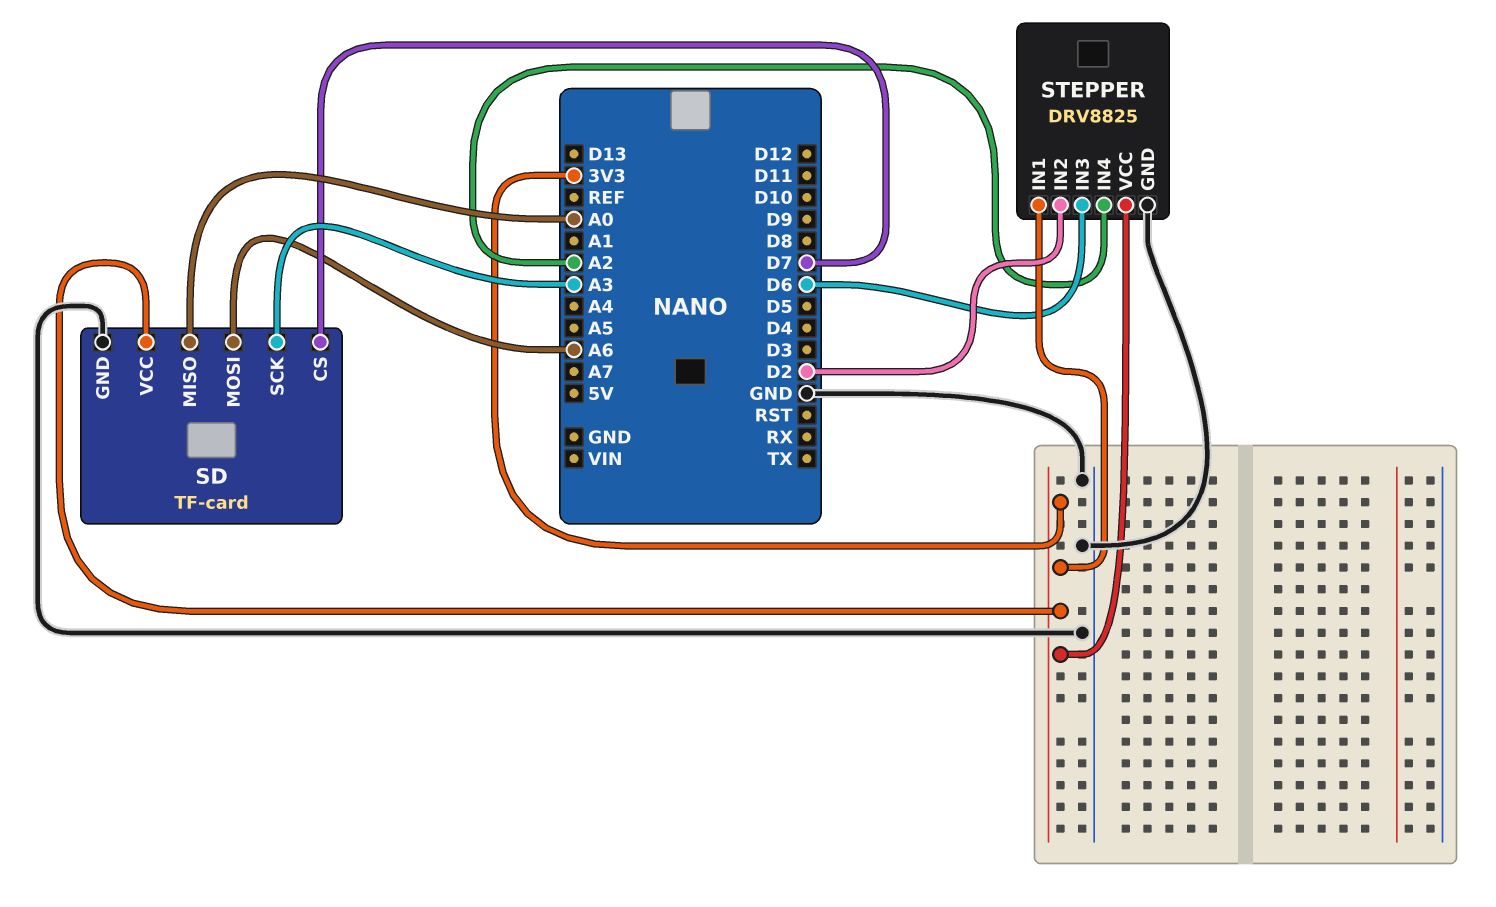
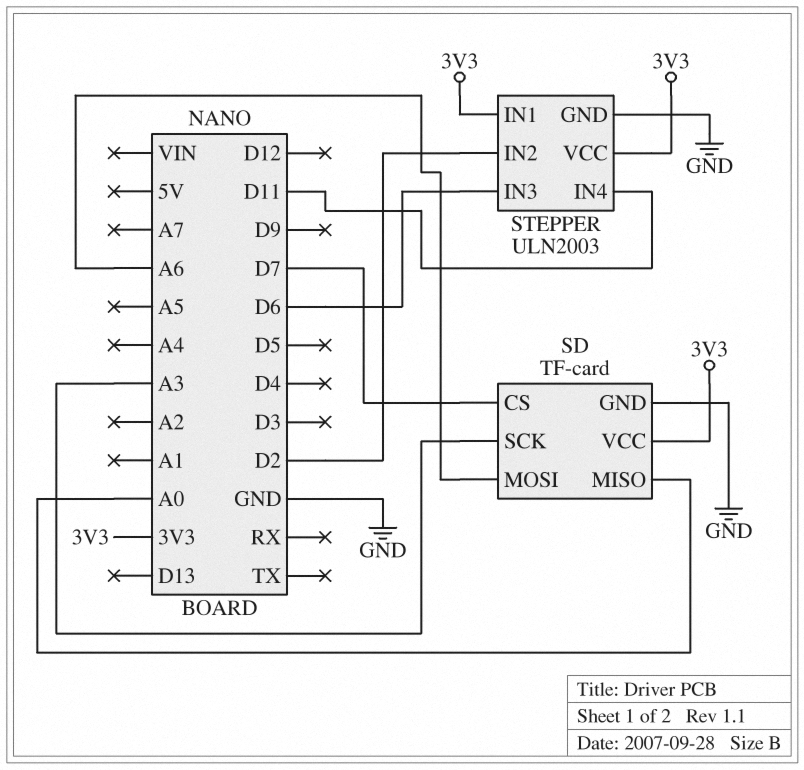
STEPPER: DRV8825 -> ULN2003
STEPPER pin IN4: A2 -> D11

